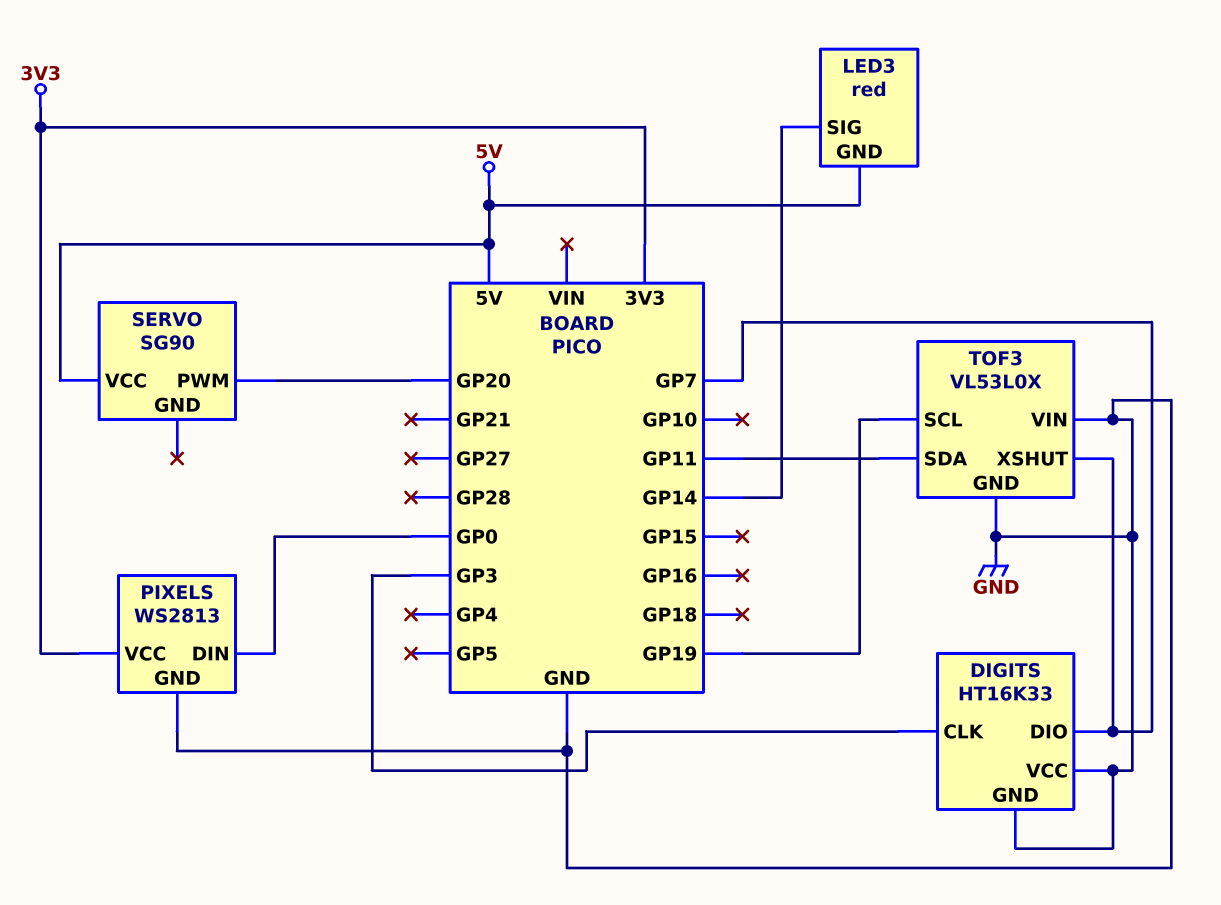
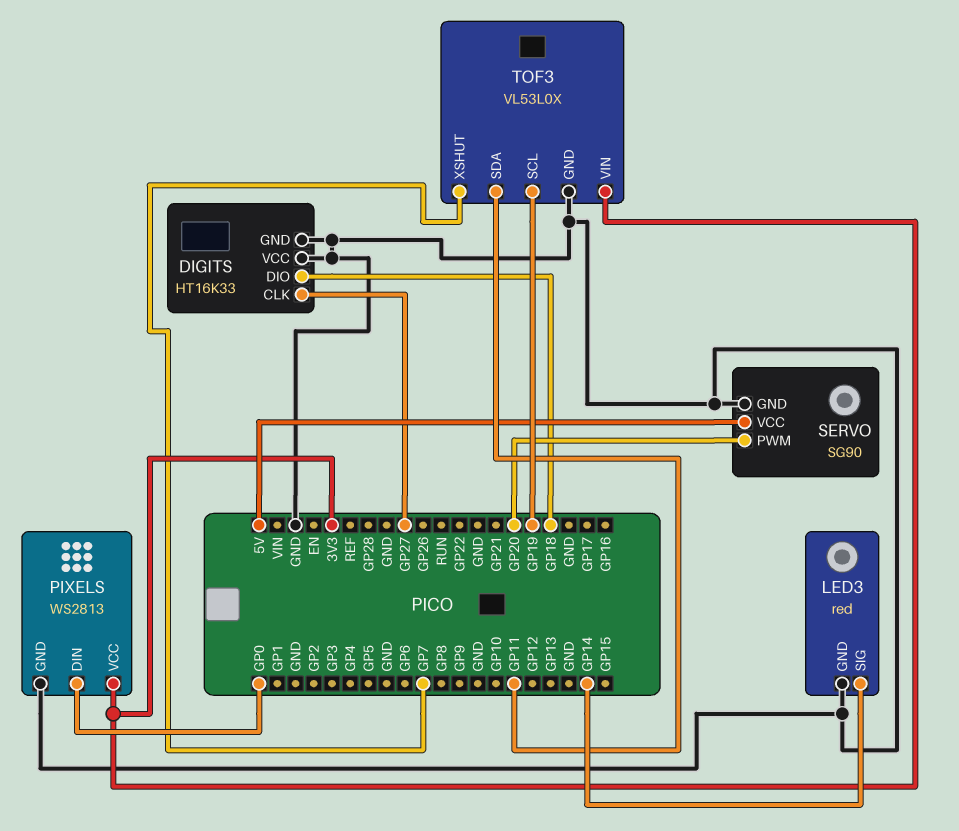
DIGITS pin CLK: GP3 -> GP27
DIGITS pin DIO: GP7 -> GP18
LED3 pin GND: 5V -> GND
SERVO pin GND: none -> GND
TOF3 pin VIN: GND -> 3V3

